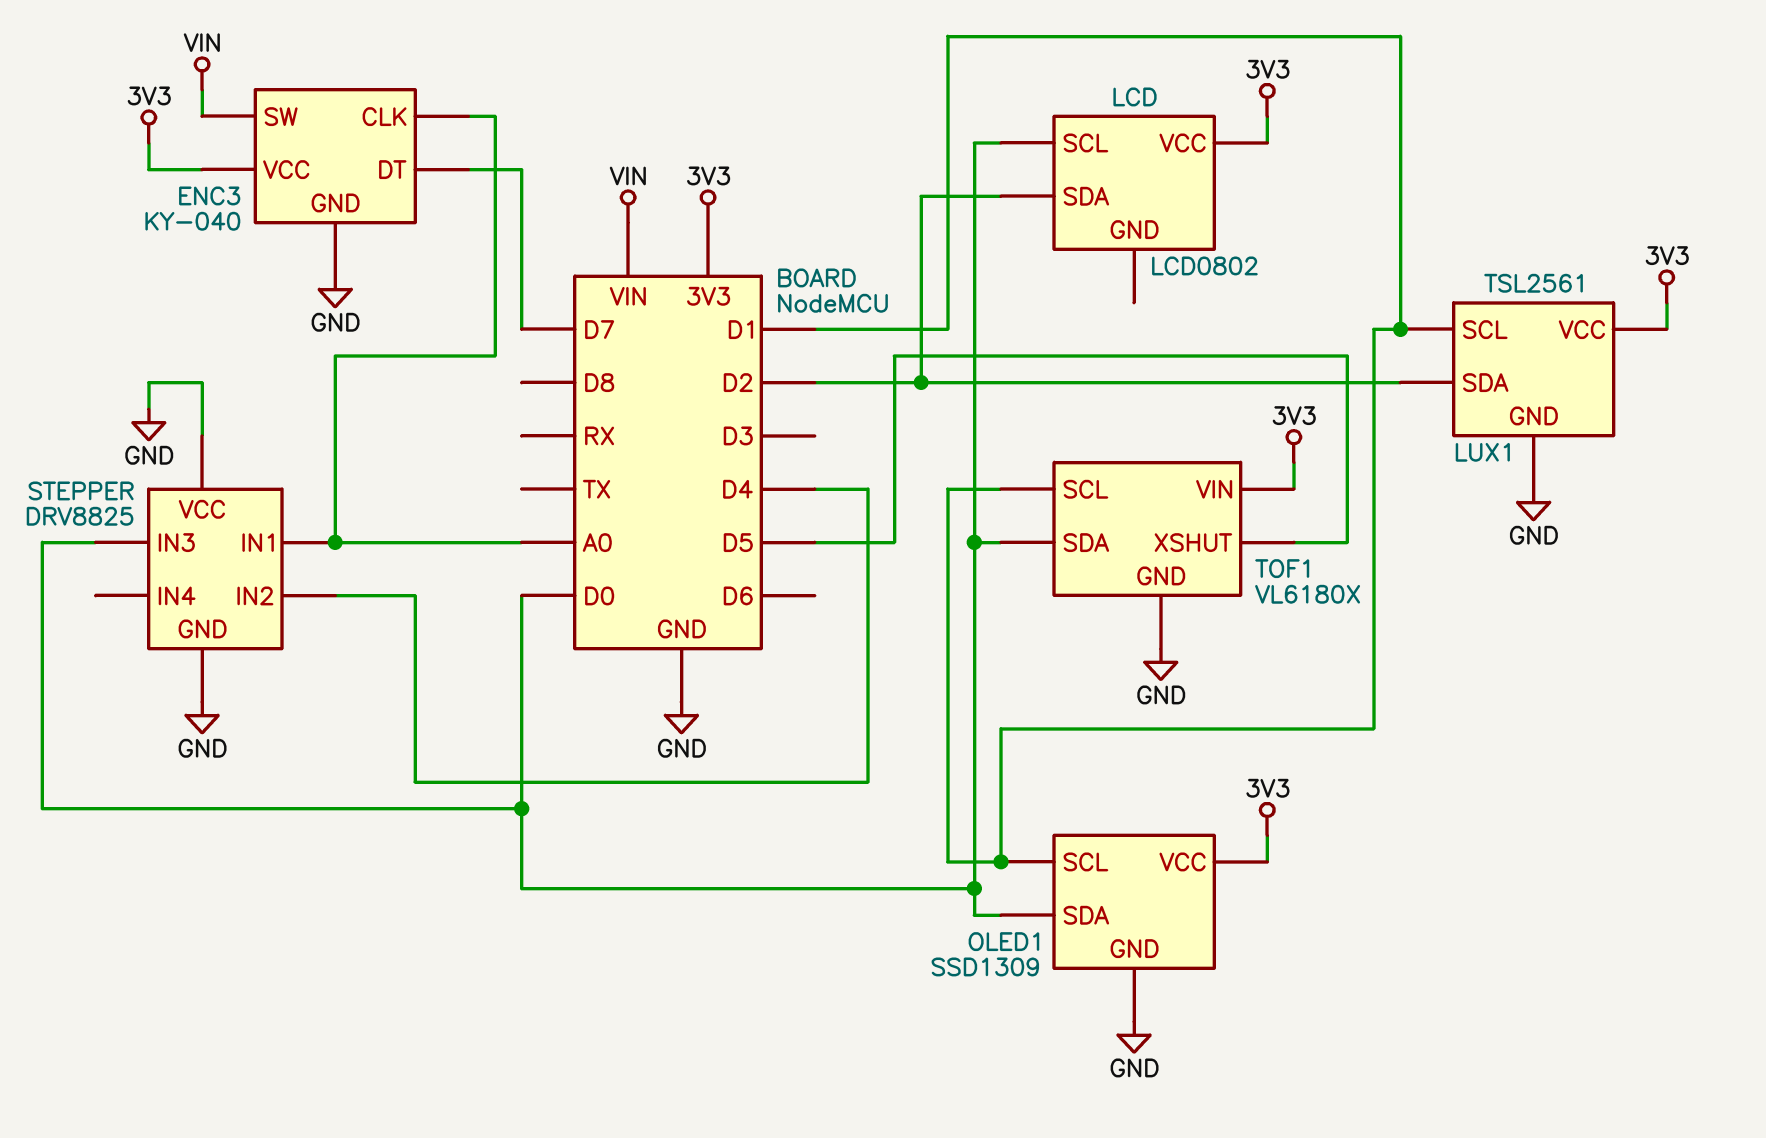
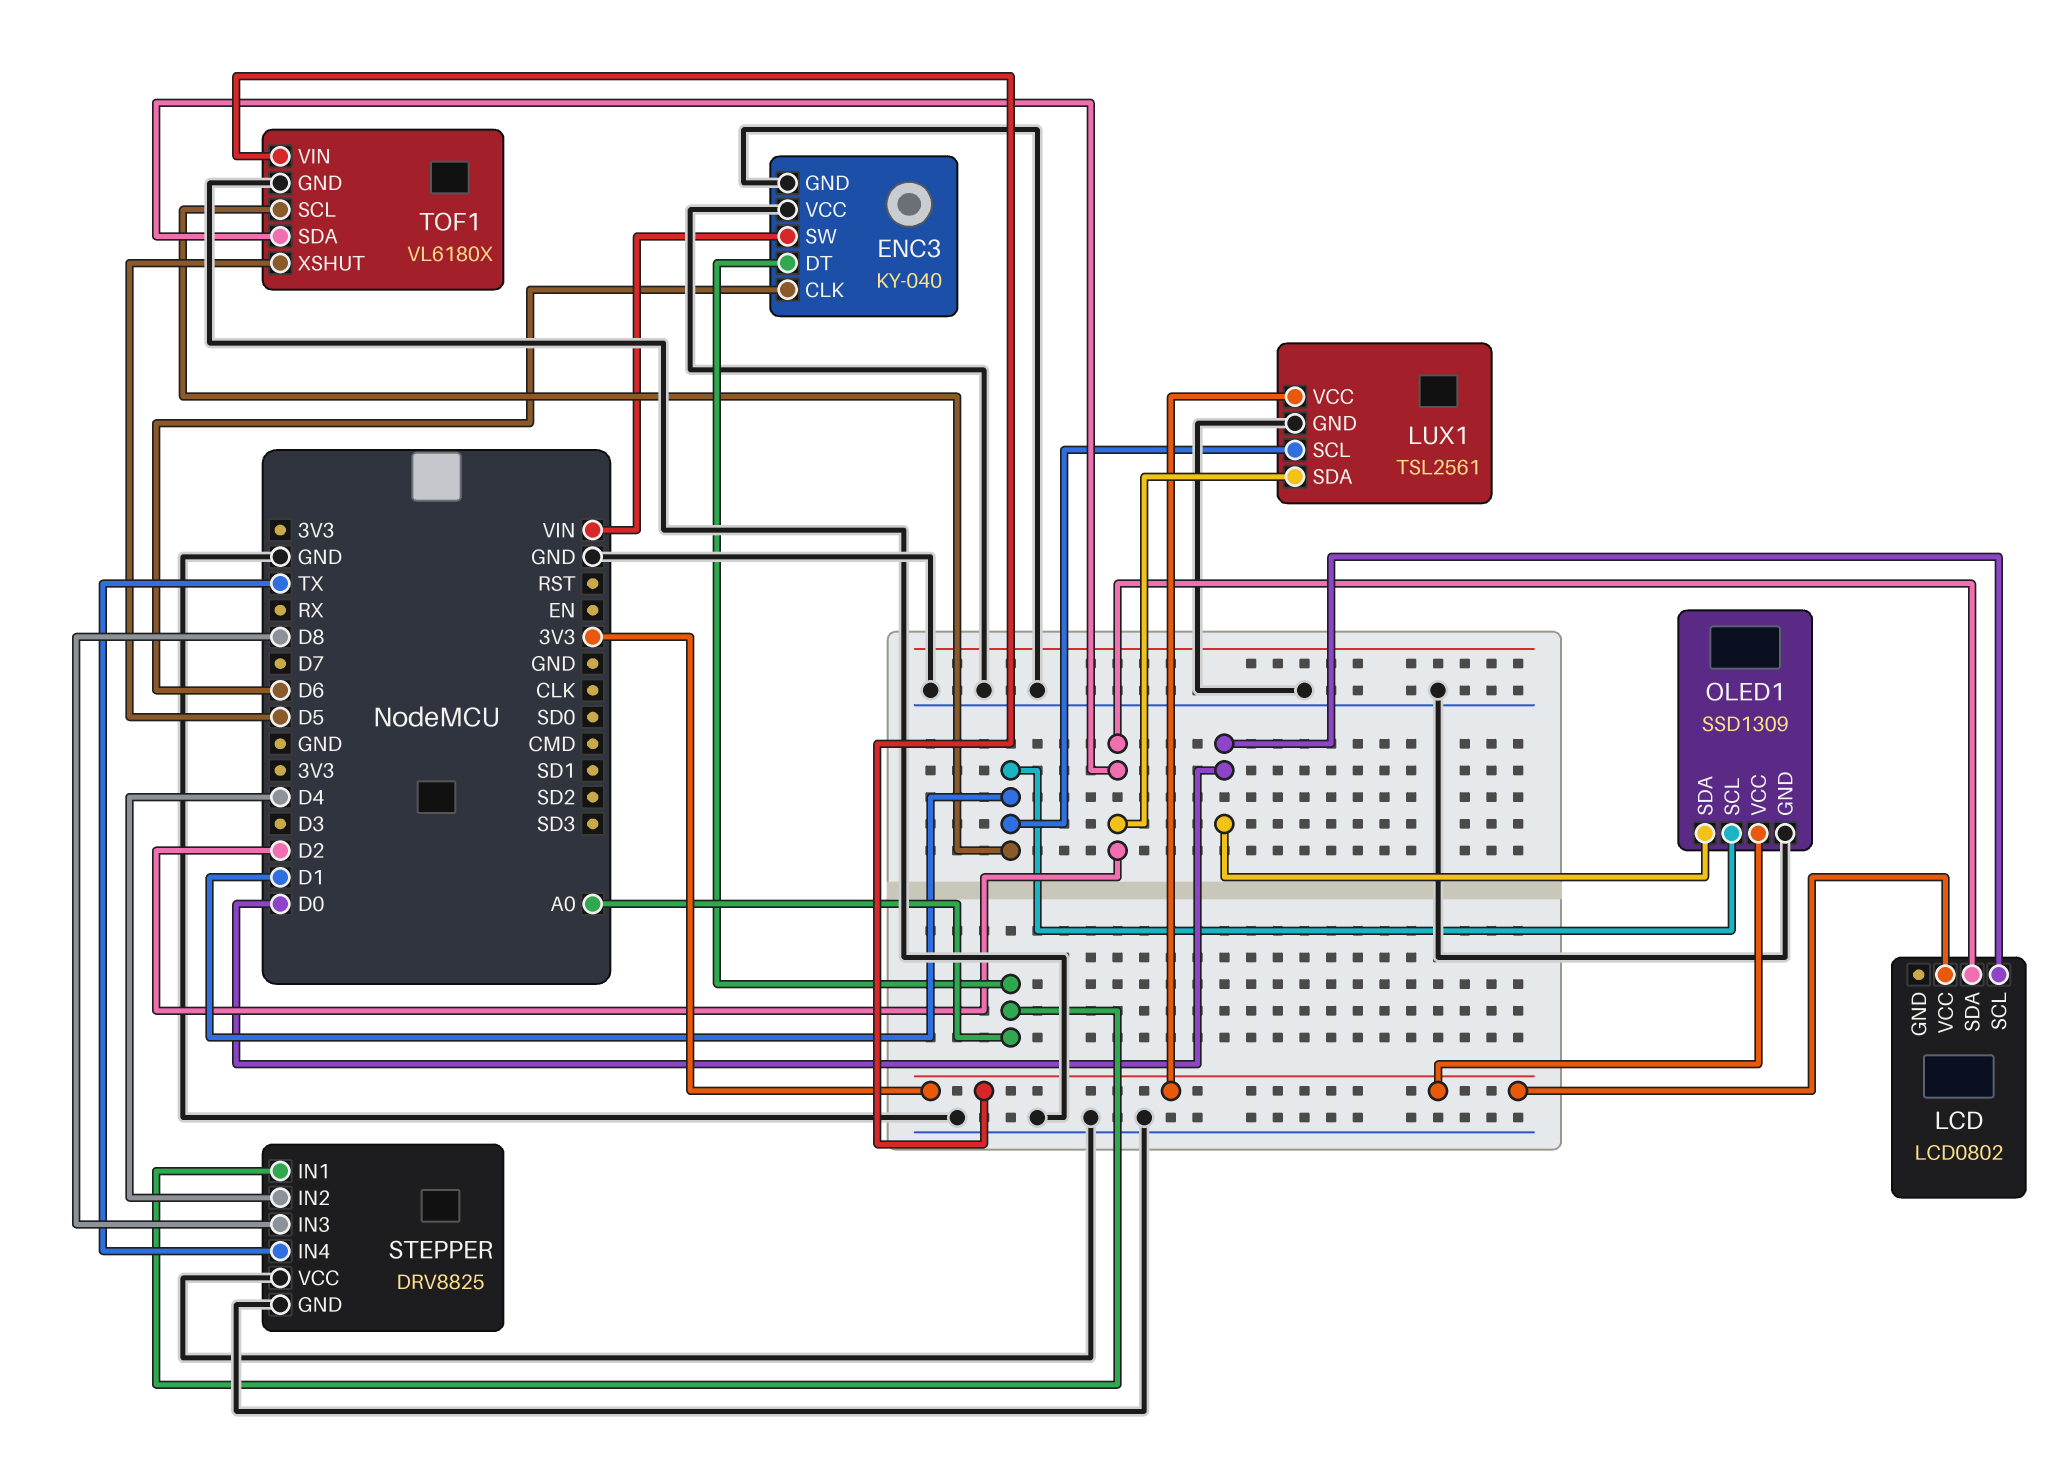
ENC3 pin CLK: A0 -> D6
ENC3 pin DT: D7 -> A0
ENC3 pin VCC: 3V3 -> GND
STEPPER pin IN3: D0 -> D8
STEPPER pin IN4: none -> TX
TOF1 pin SDA: D0 -> D2

